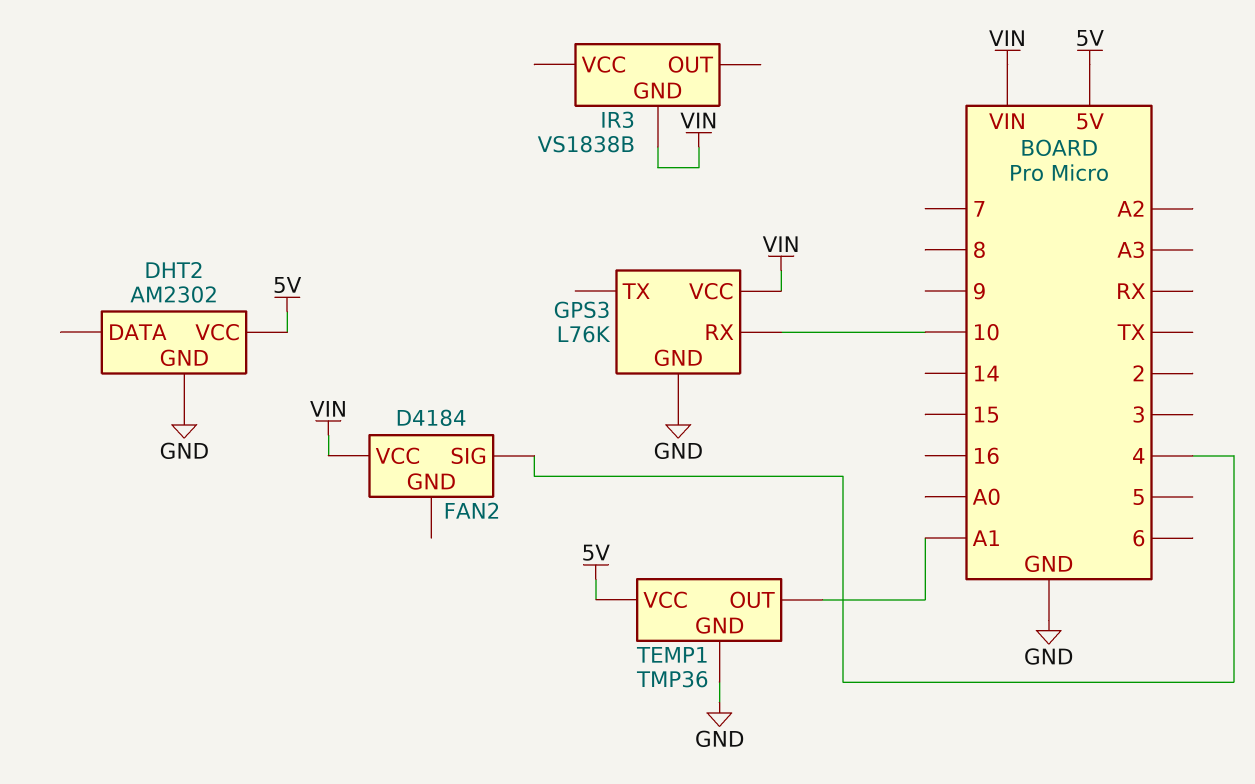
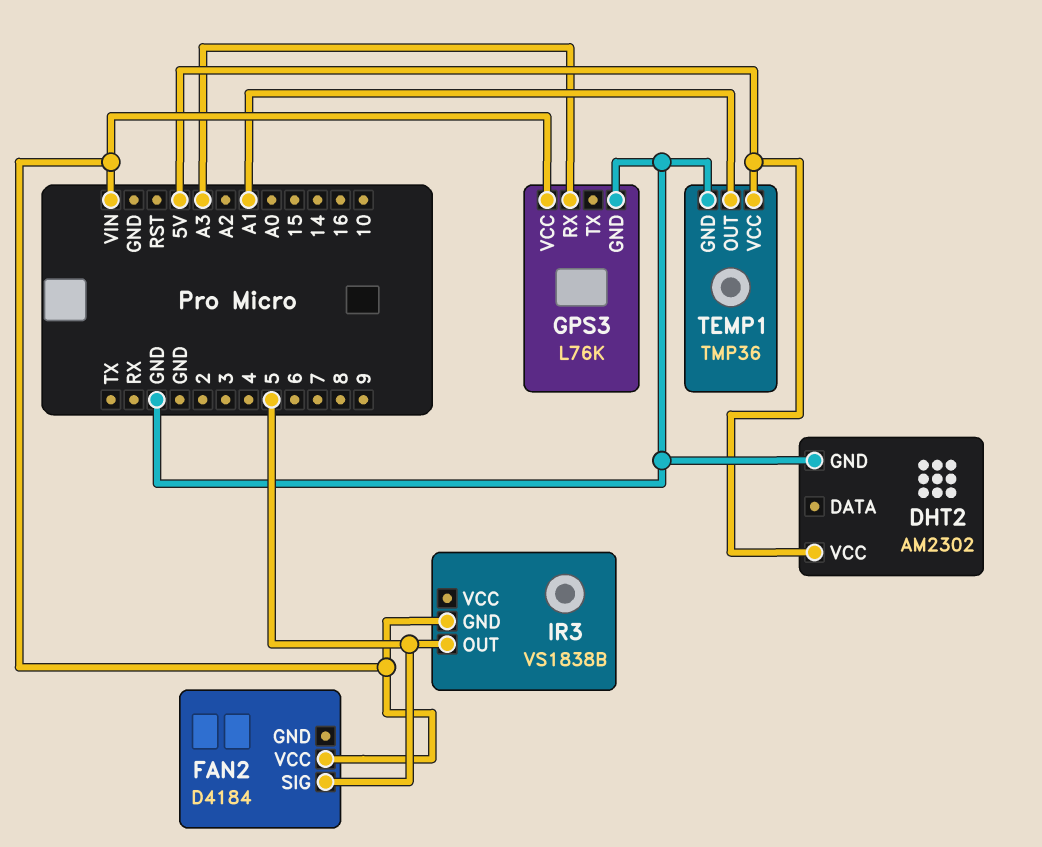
FAN2 pin SIG: 4 -> 5
GPS3 pin RX: 10 -> A3
IR3 pin OUT: none -> 5

